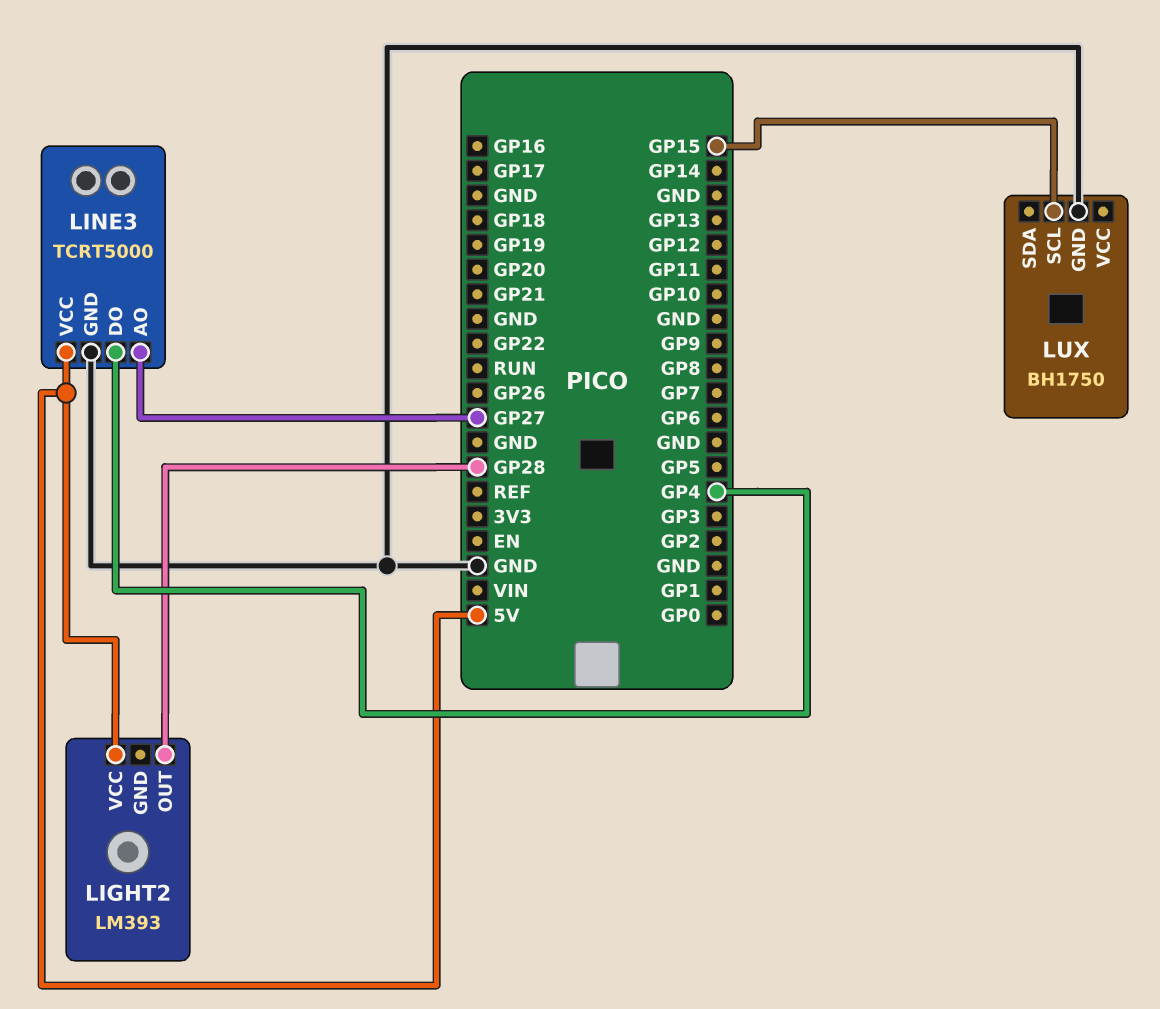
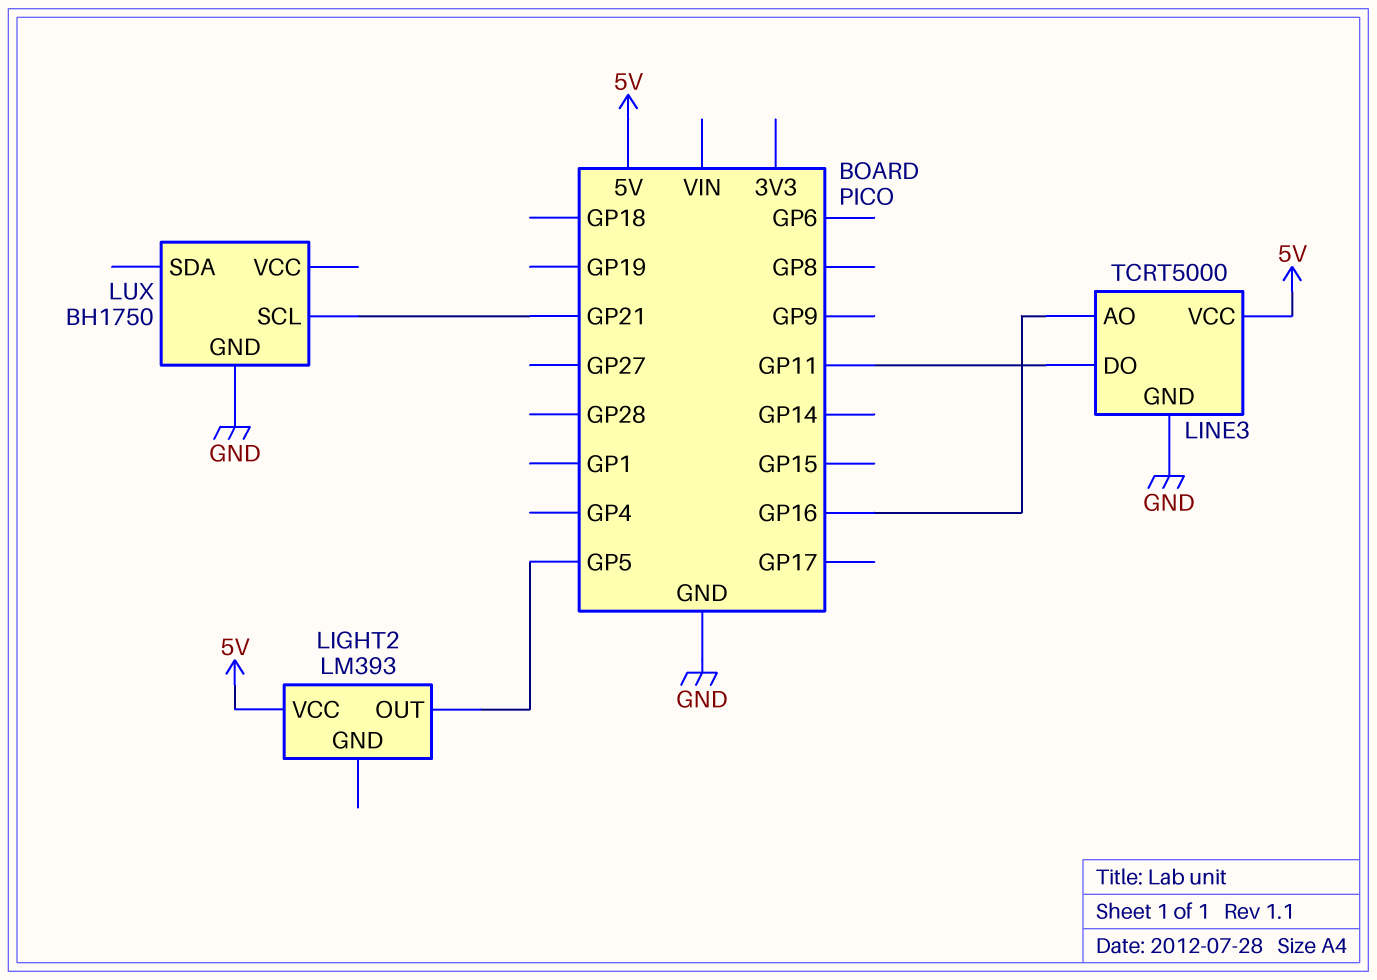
LIGHT2 pin OUT: GP28 -> GP5
LINE3 pin AO: GP27 -> GP16
LINE3 pin DO: GP4 -> GP11
LUX pin SCL: GP15 -> GP21

